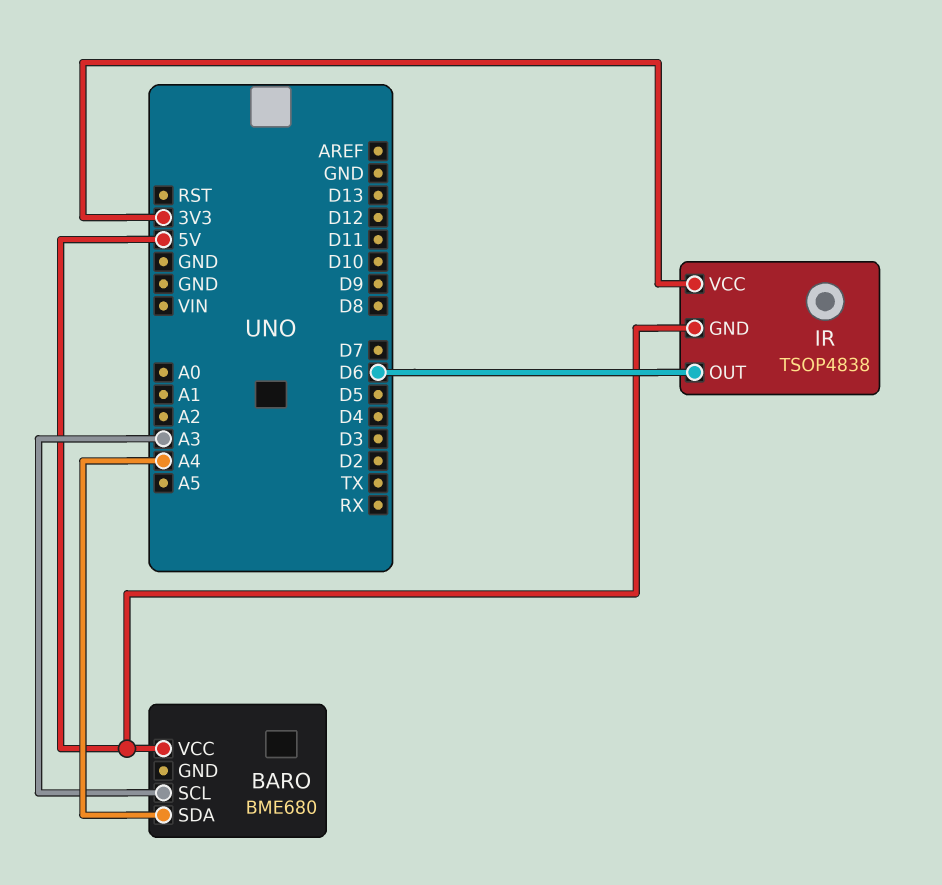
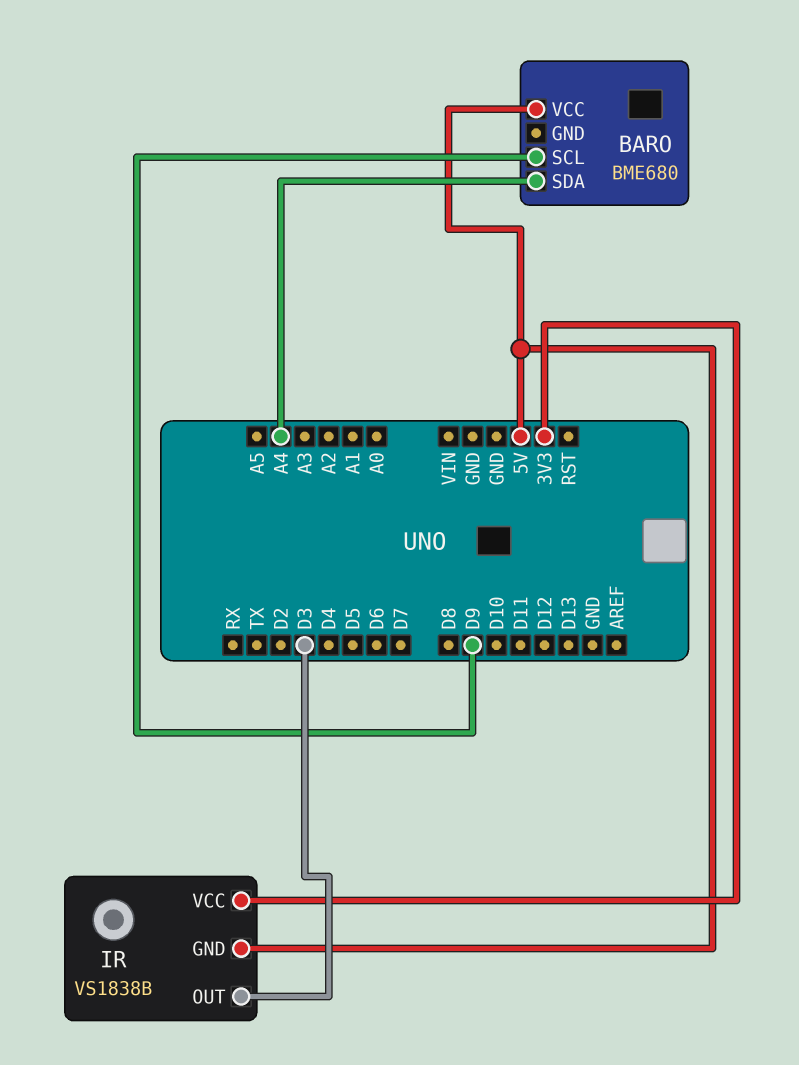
BARO pin SCL: A3 -> D9
IR: TSOP4838 -> VS1838B
IR pin OUT: D6 -> D3

